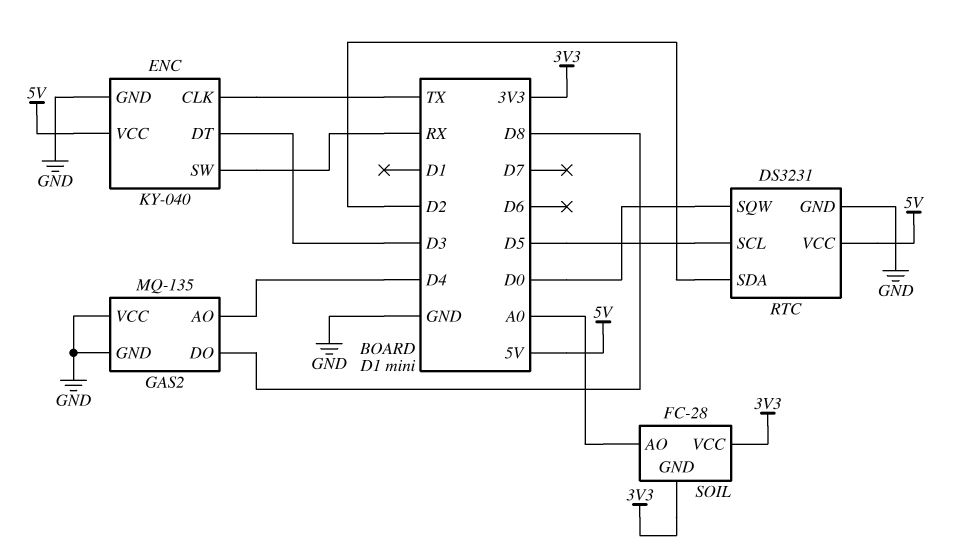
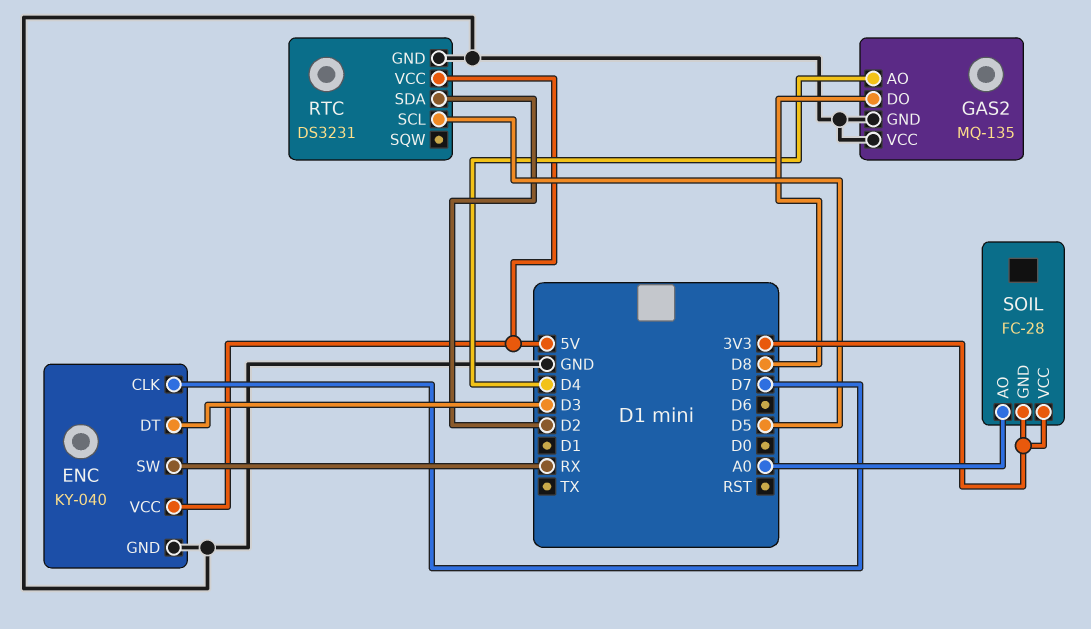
ENC pin CLK: TX -> D7
RTC pin SQW: D0 -> none

